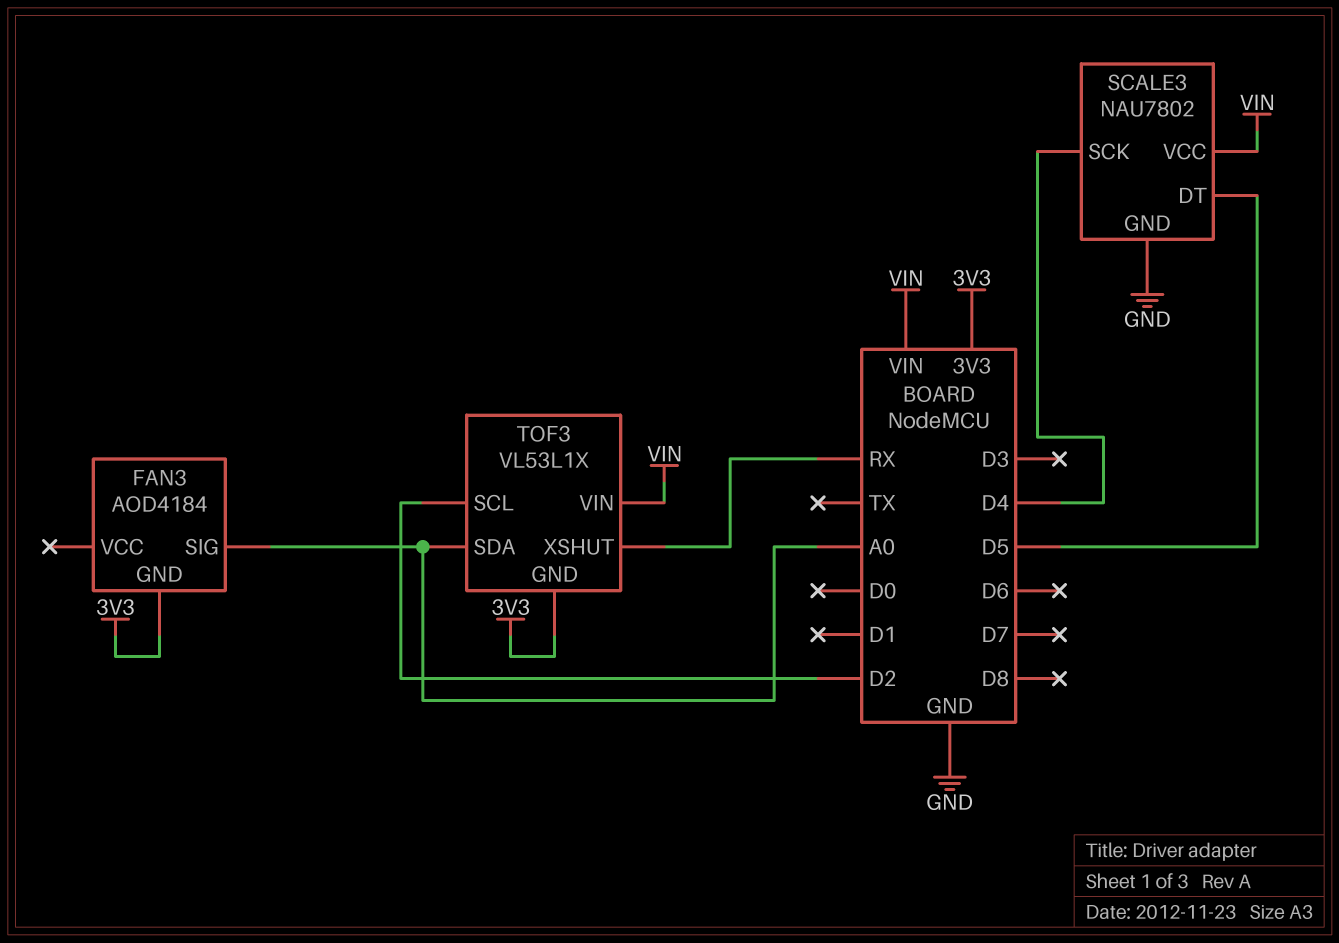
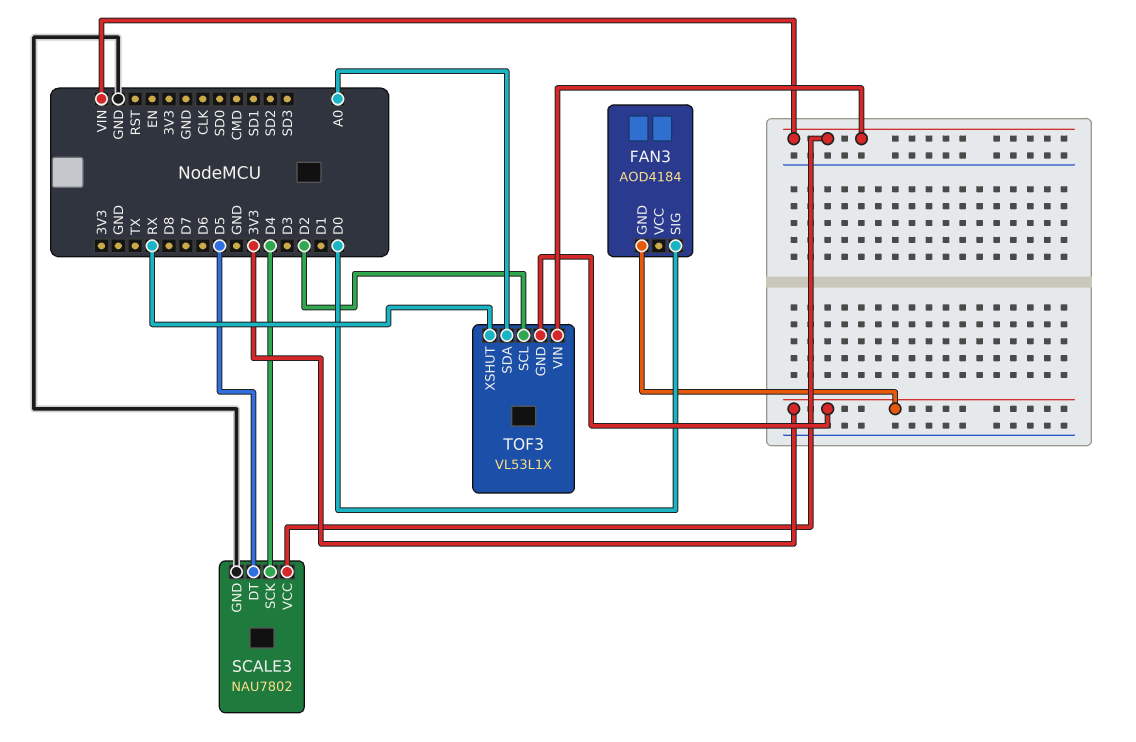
FAN3 pin SIG: A0 -> D0

